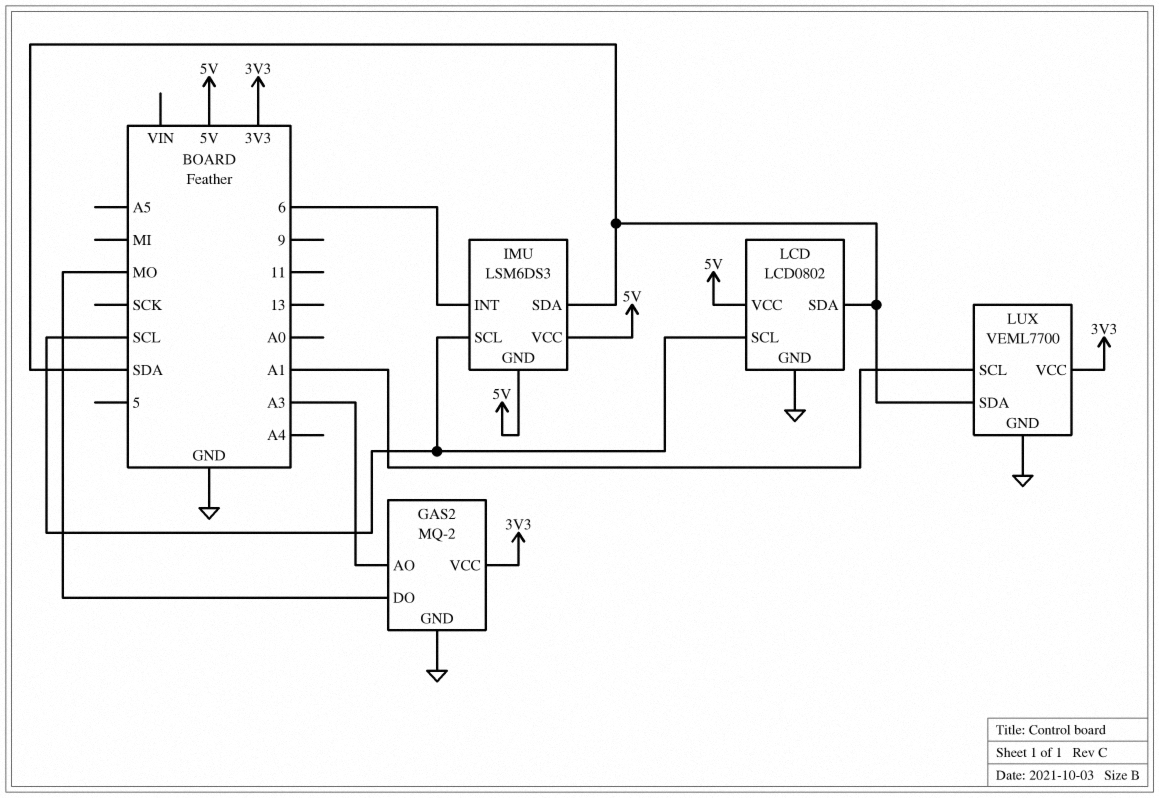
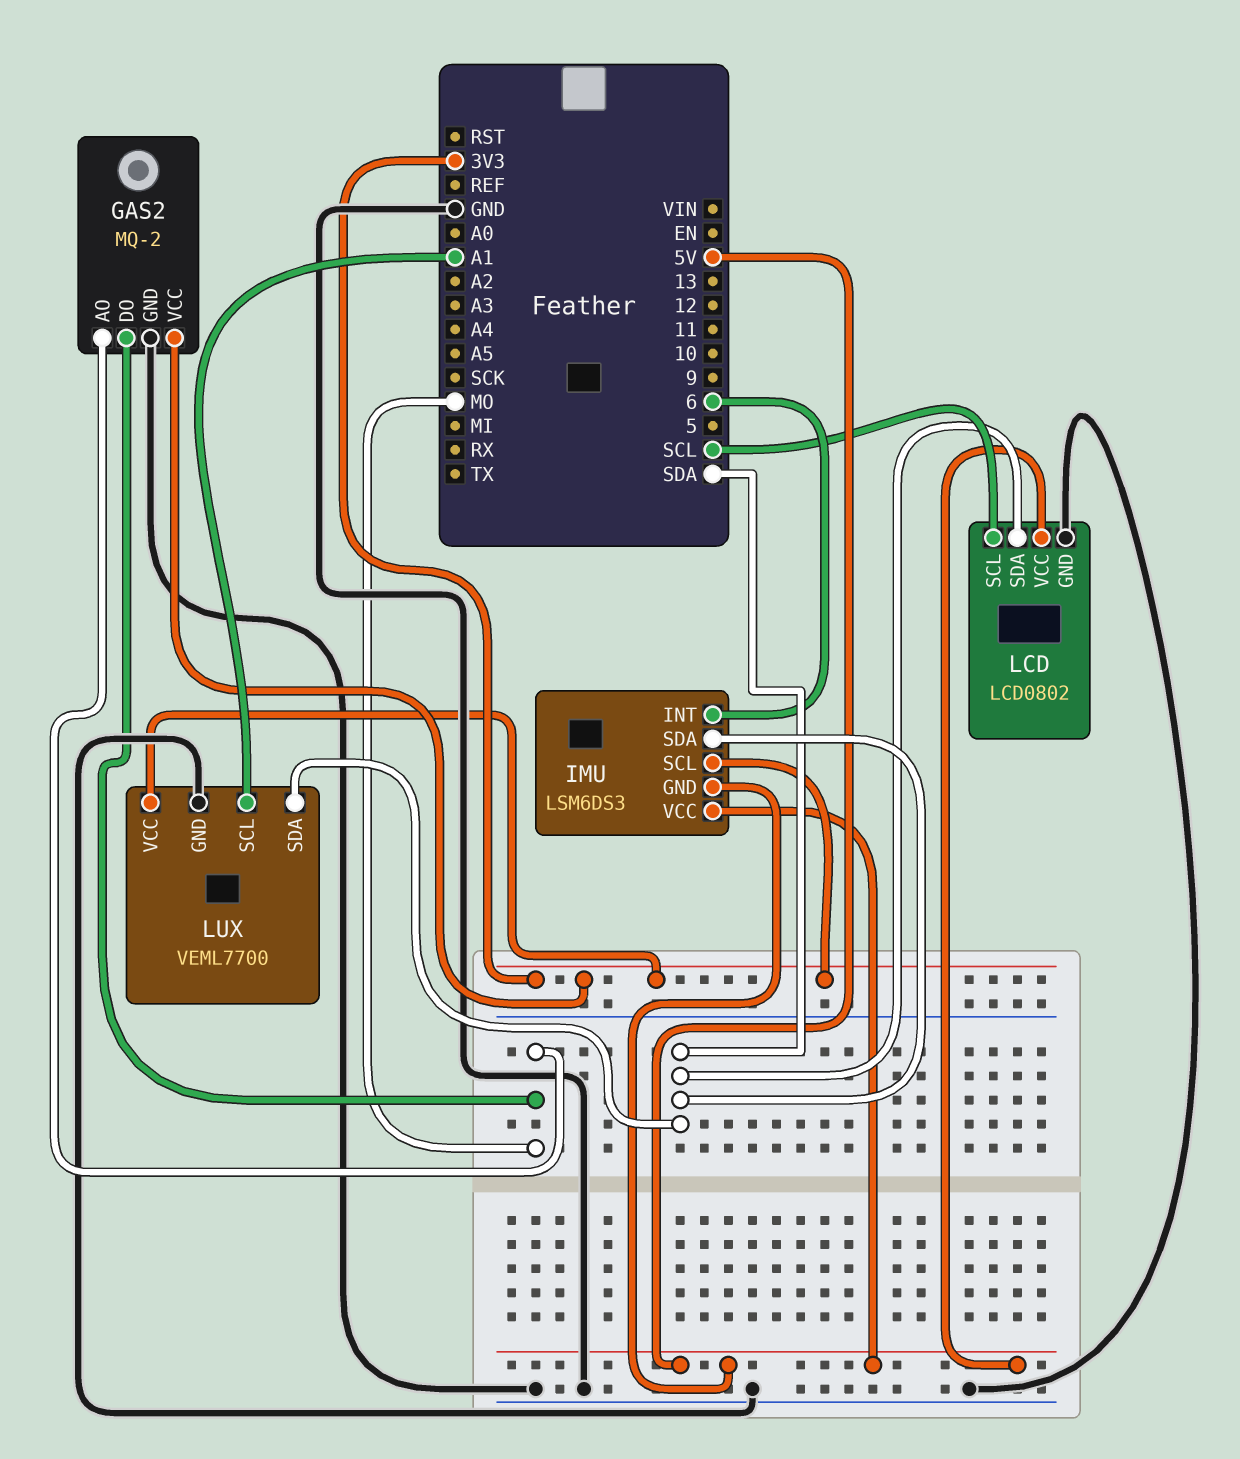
GAS2 pin AO: A3 -> MO
IMU pin SCL: SCL -> 3V3

